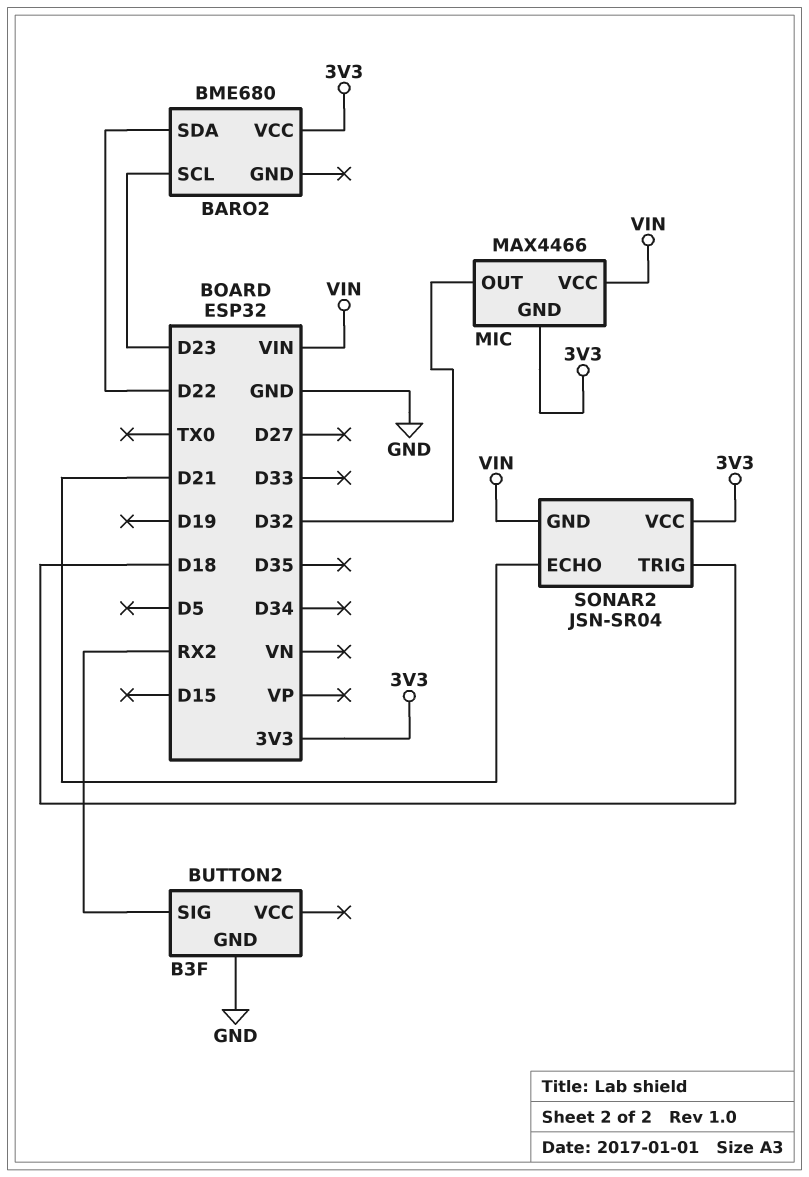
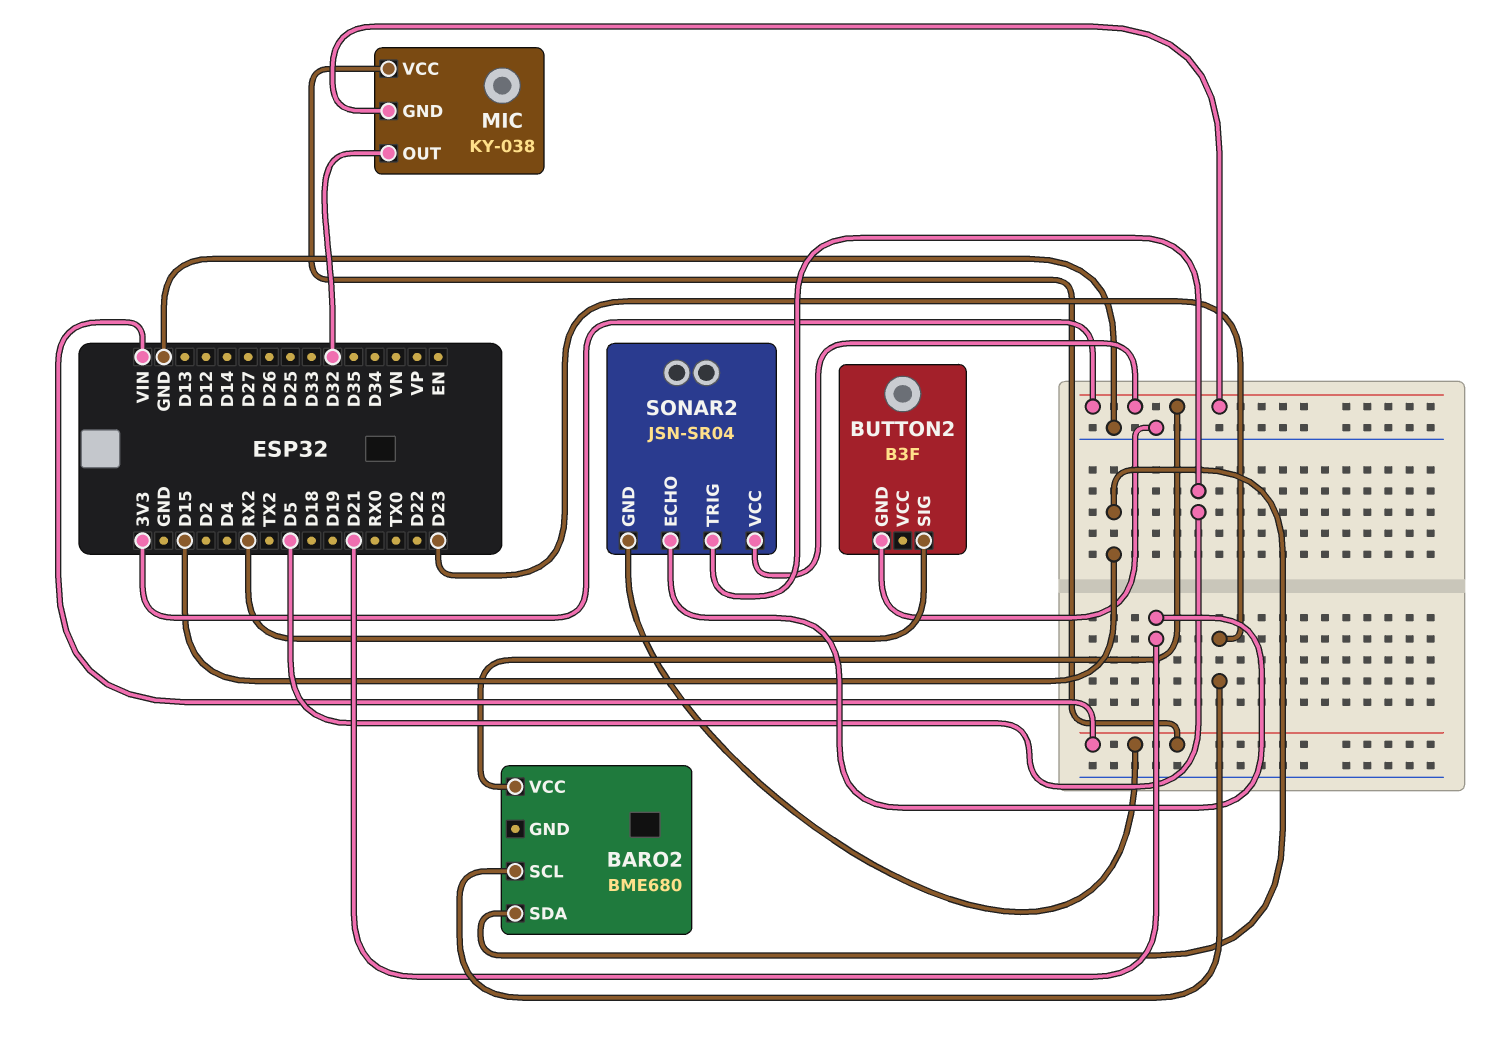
BARO2 pin SDA: D22 -> D15
MIC: MAX4466 -> KY-038
SONAR2 pin TRIG: D18 -> D5

